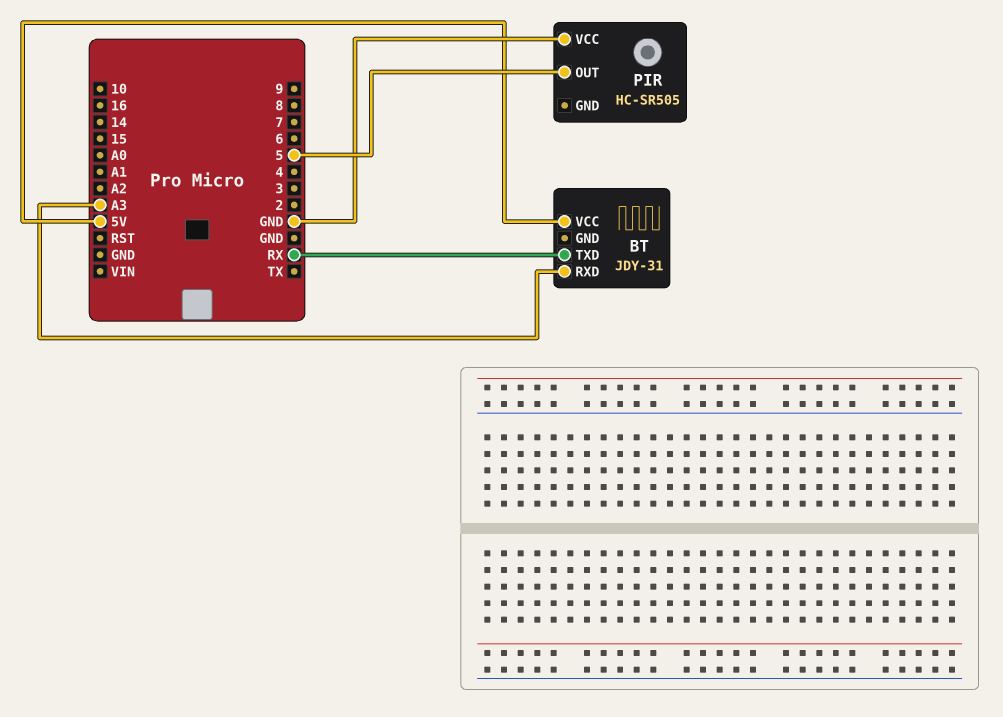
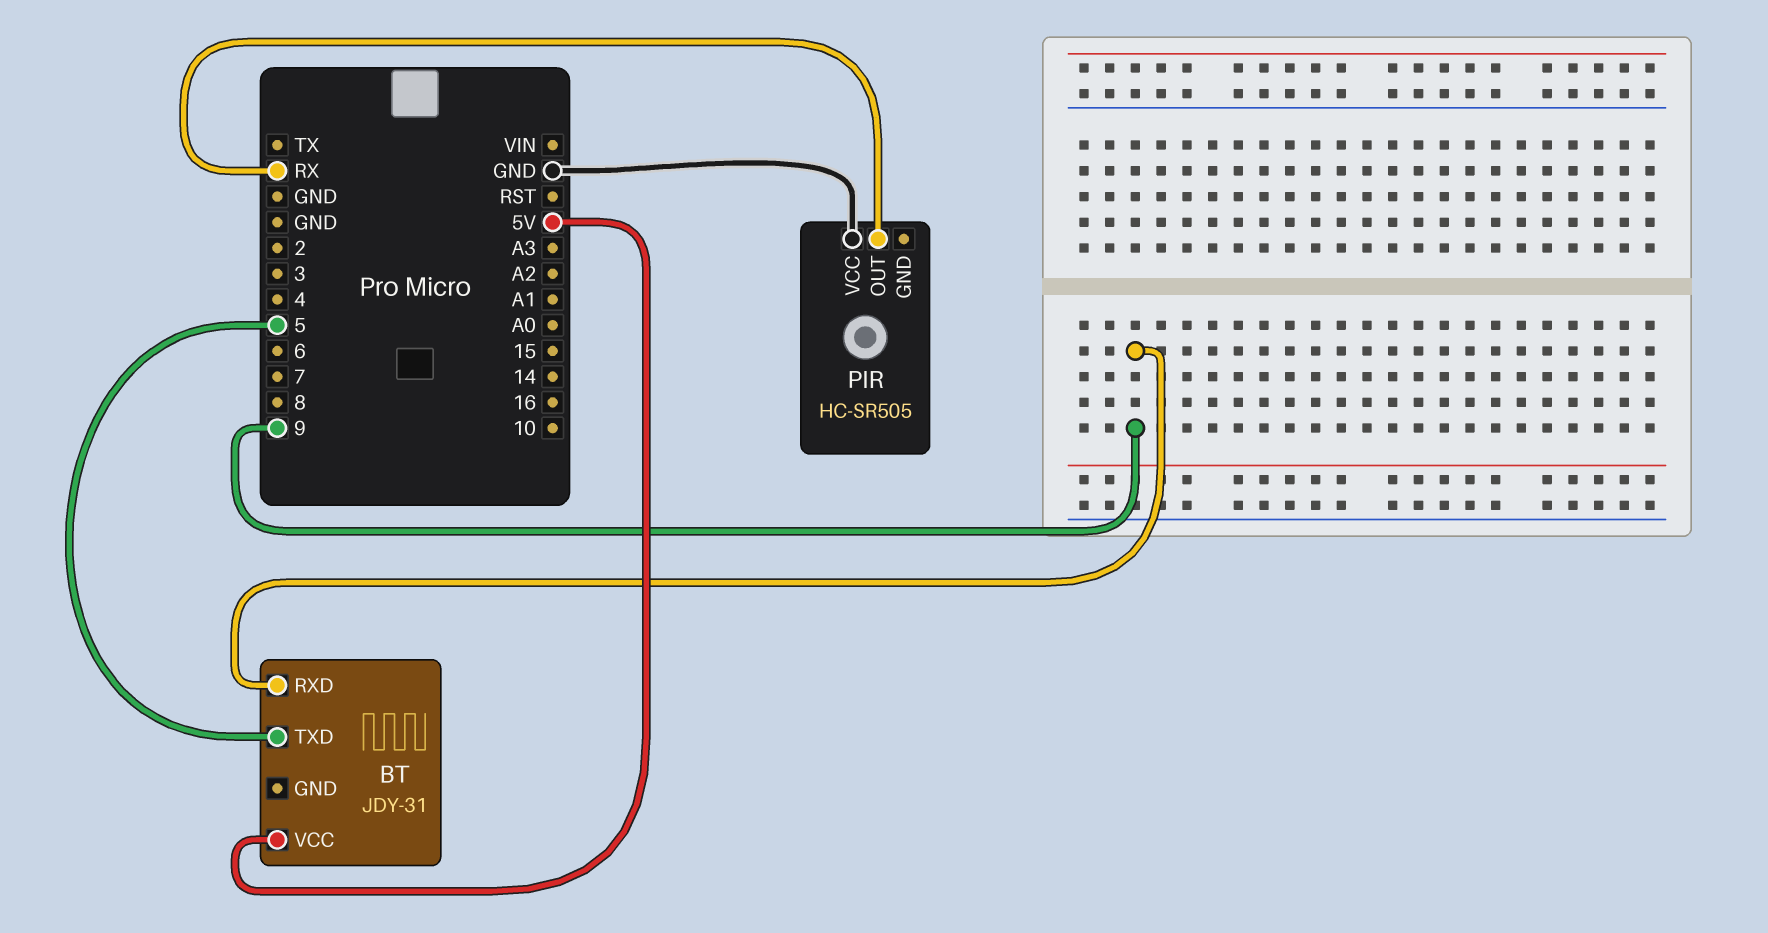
BT pin RXD: A3 -> 9
BT pin TXD: RX -> 5
PIR pin OUT: 5 -> RX

